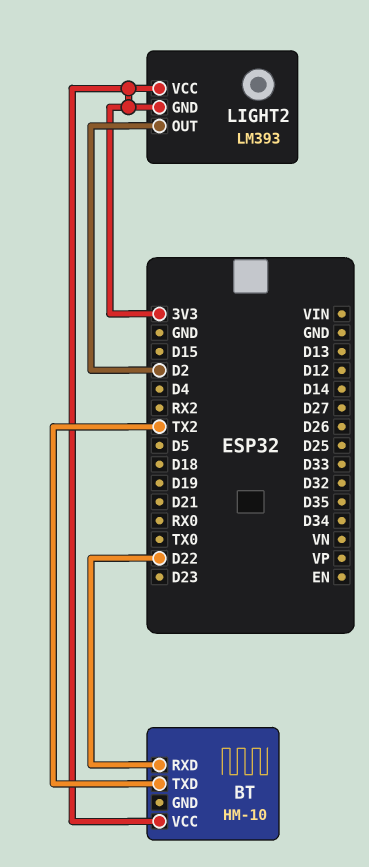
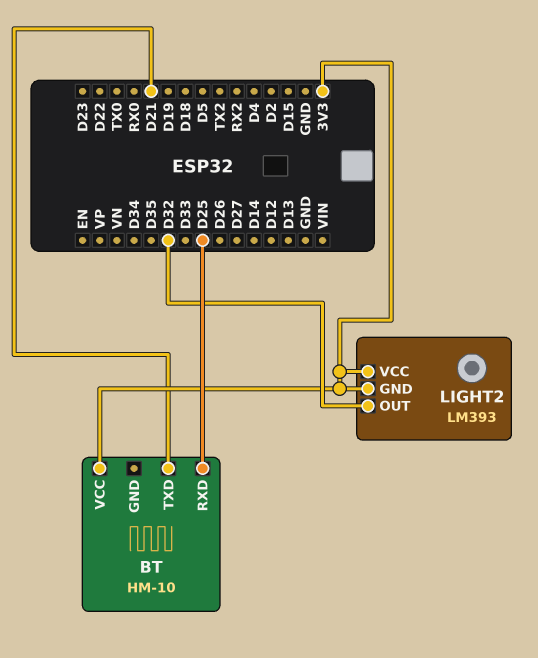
BT pin RXD: D22 -> D25
BT pin TXD: TX2 -> D21
LIGHT2 pin OUT: D2 -> D32

